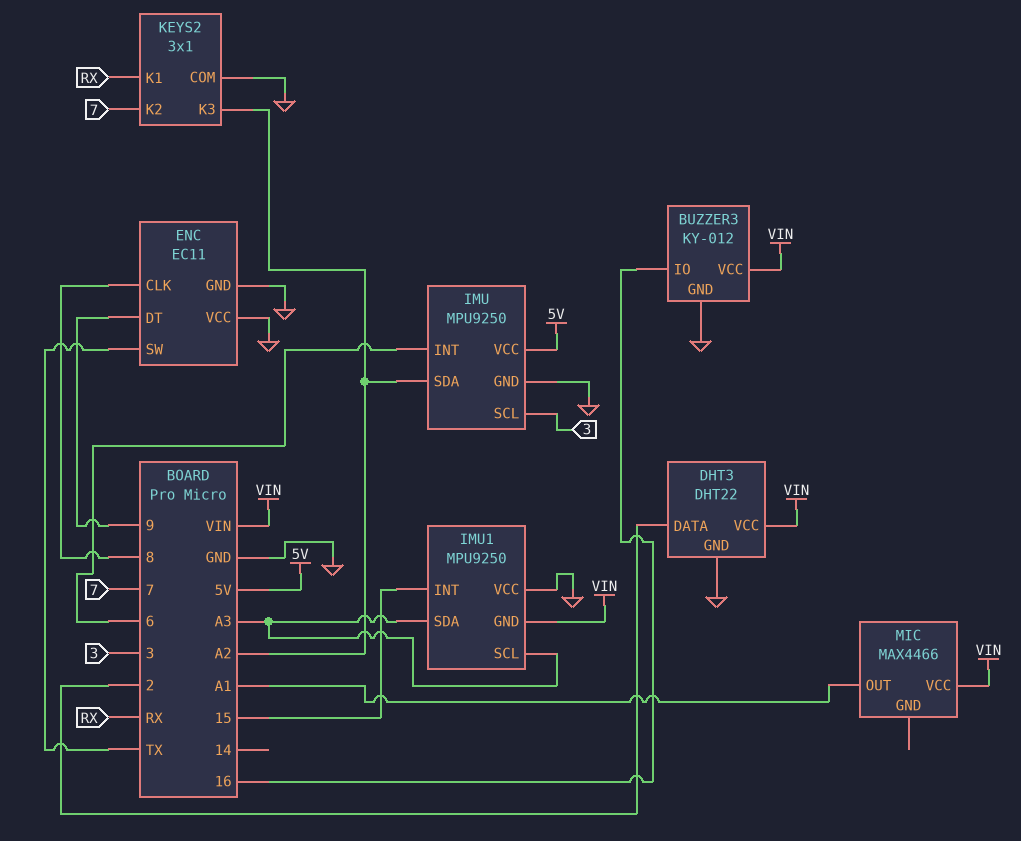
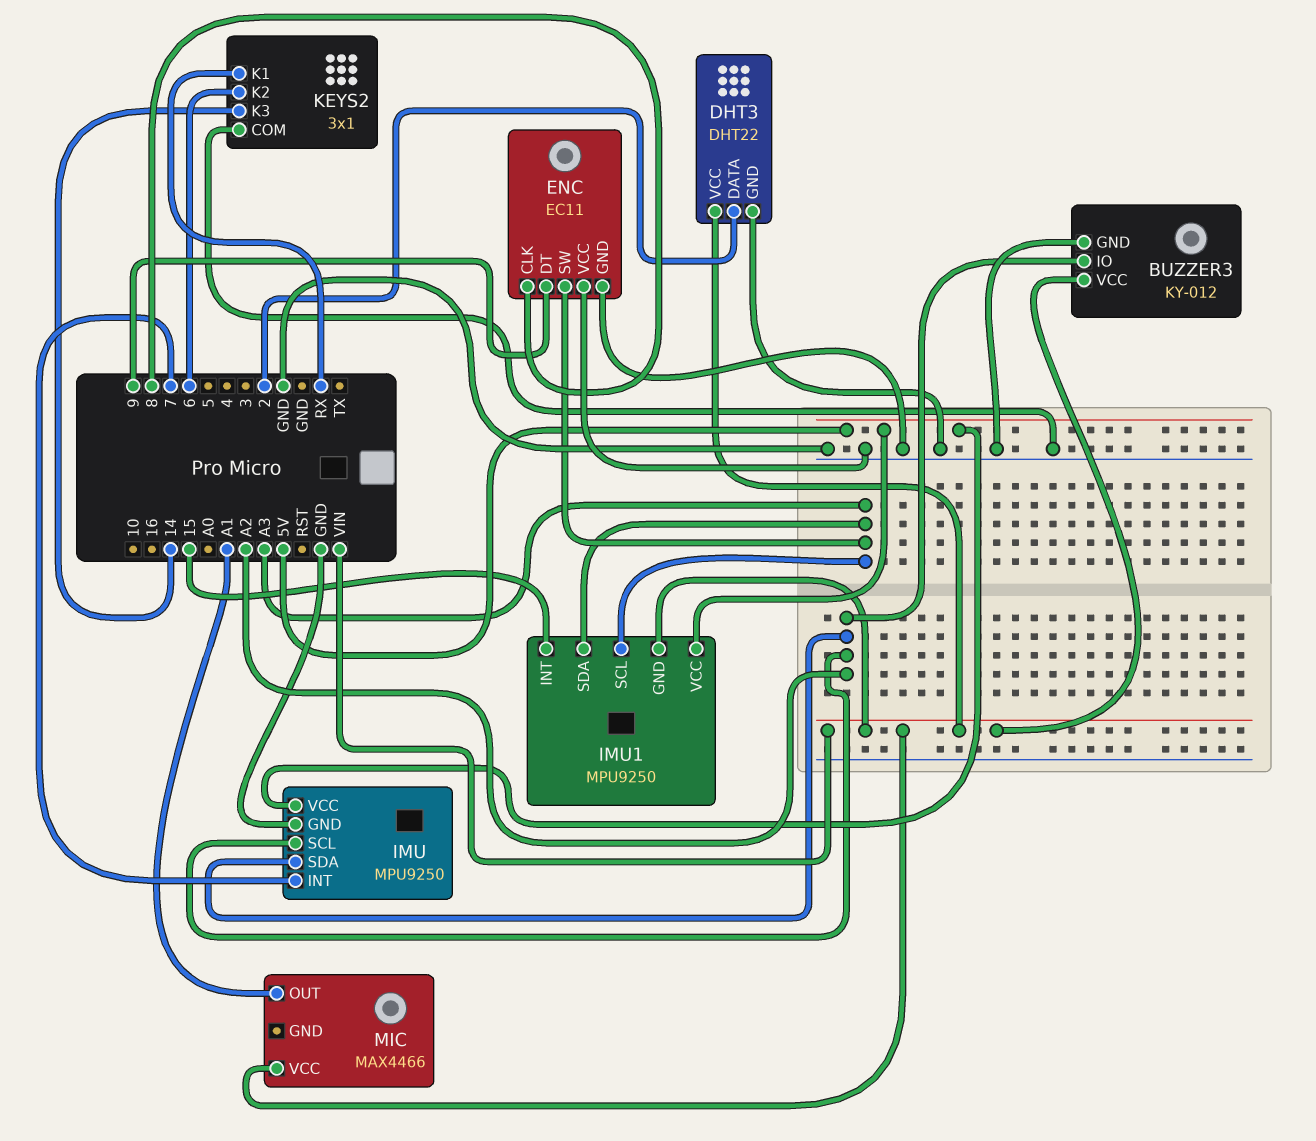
BUZZER3 pin IO: 16 -> A2
ENC pin SW: TX -> A3
IMU pin INT: 6 -> 7
IMU pin SCL: 3 -> A2
IMU1 pin VCC: GND -> 5V
KEYS2 pin K2: 7 -> 6
KEYS2 pin K3: A2 -> 14

